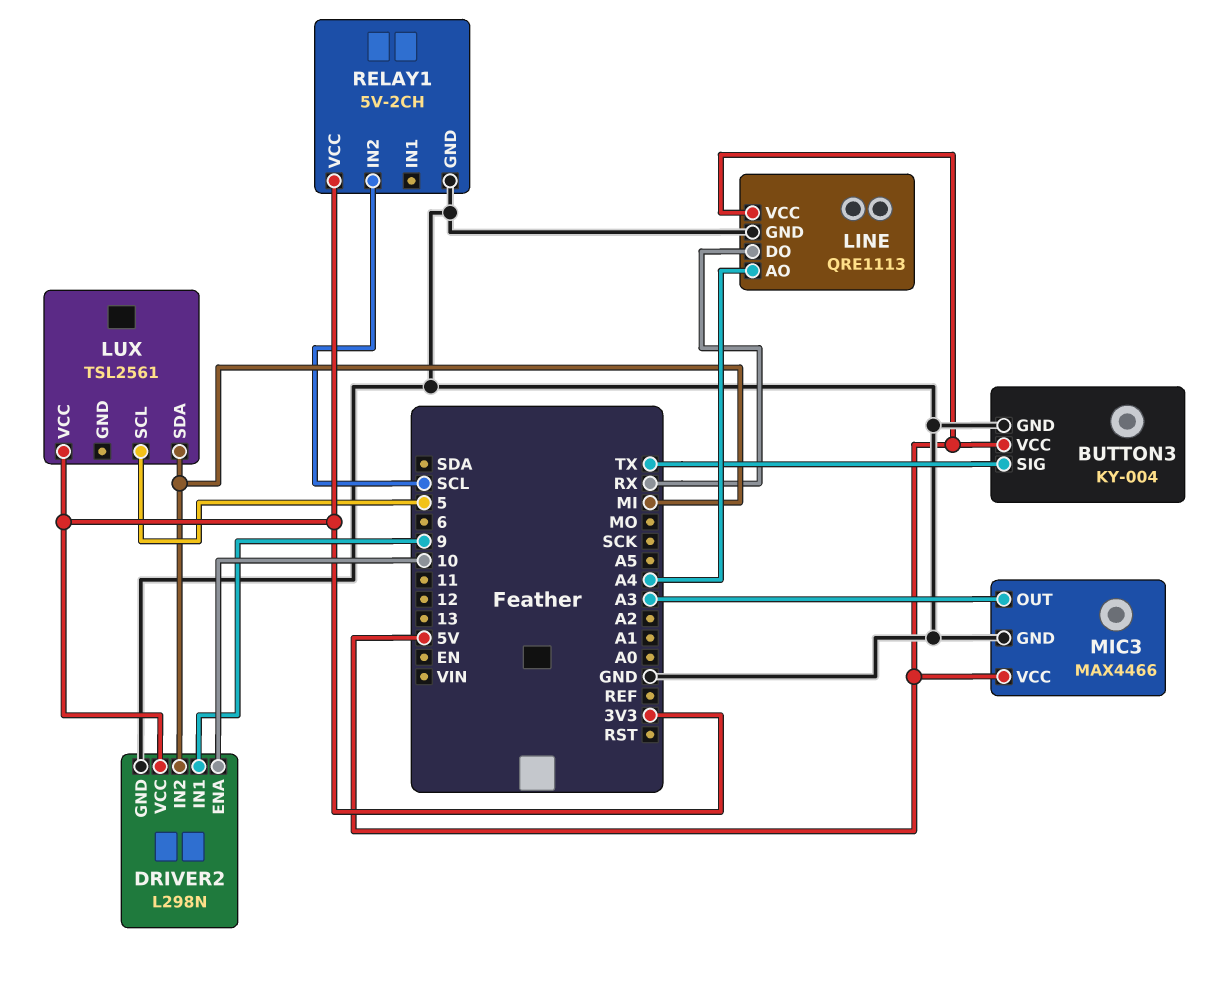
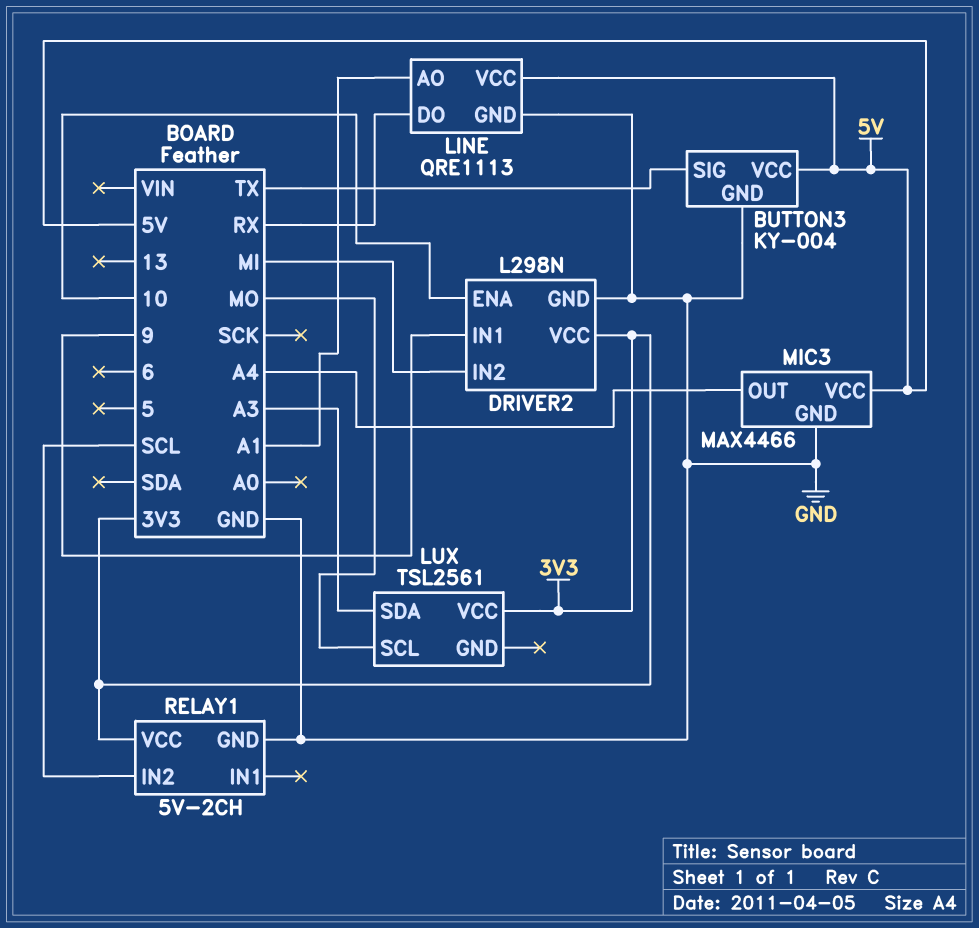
LINE pin AO: A4 -> A1
LUX pin SCL: 5 -> MO
LUX pin SDA: MI -> A3
MIC3 pin OUT: A3 -> A4

